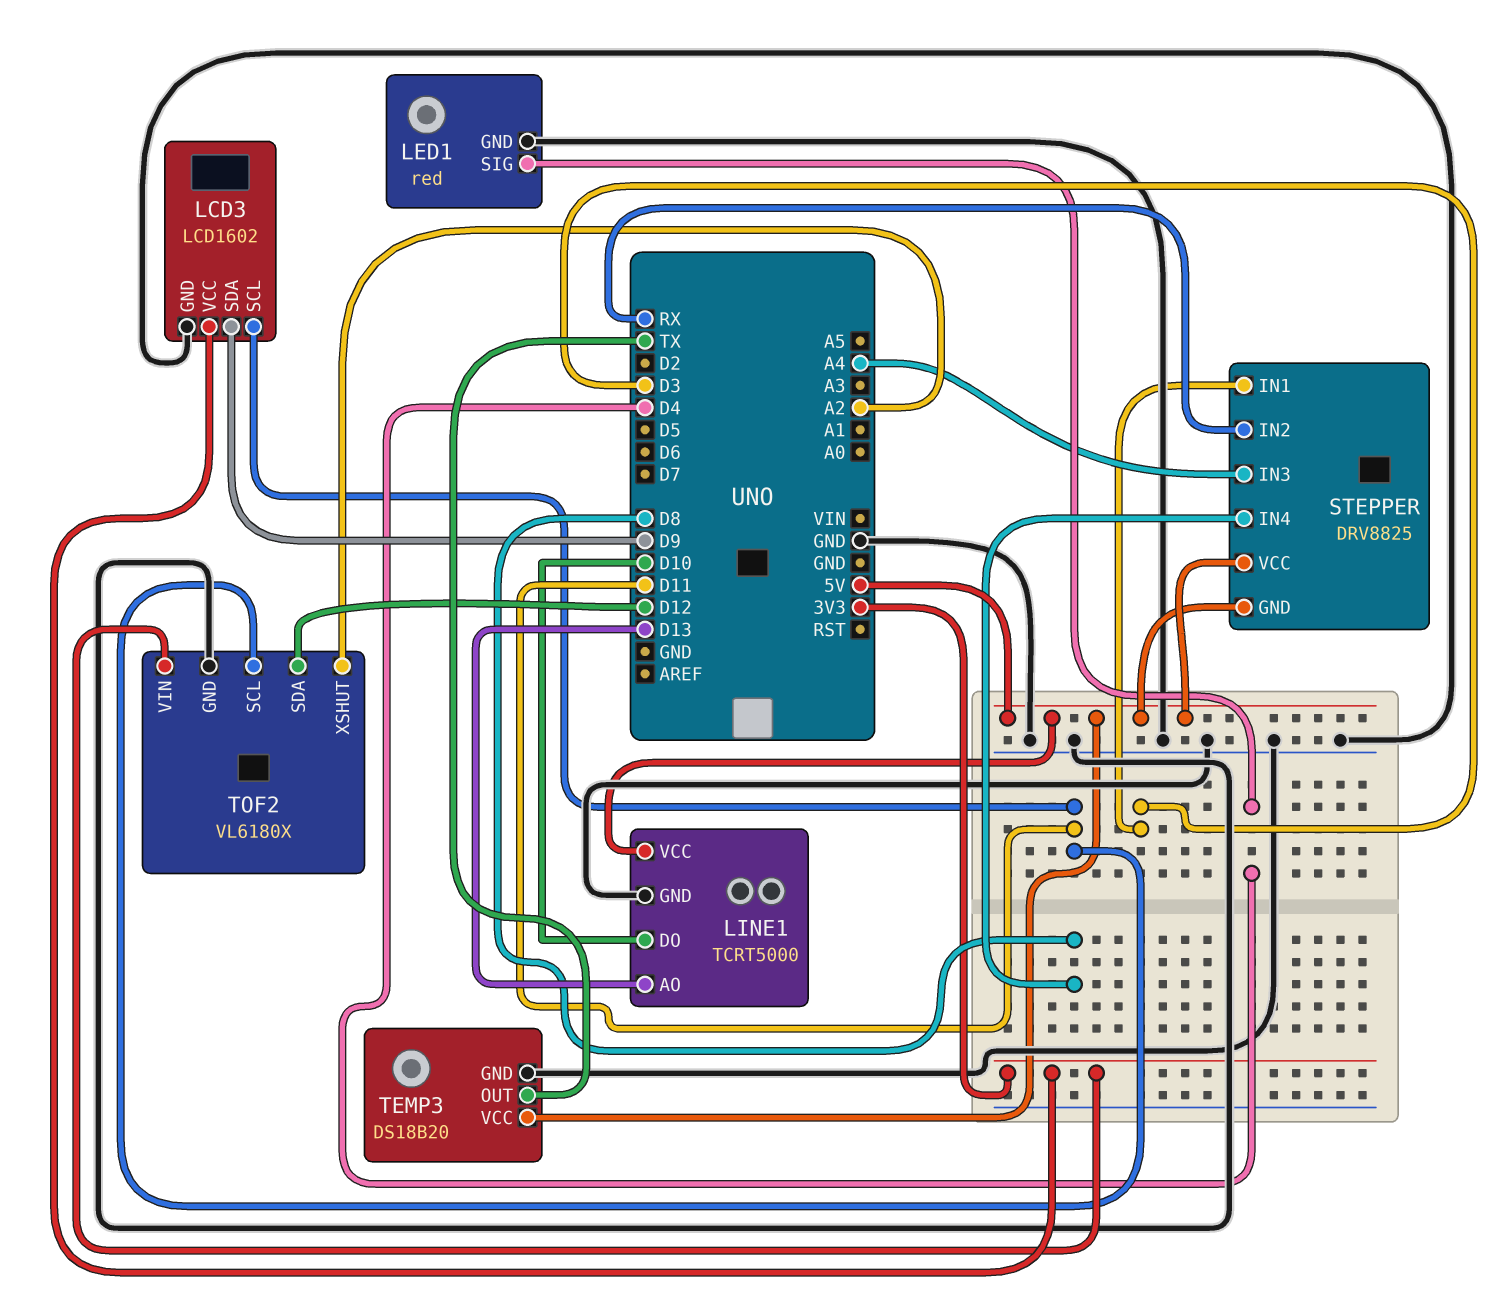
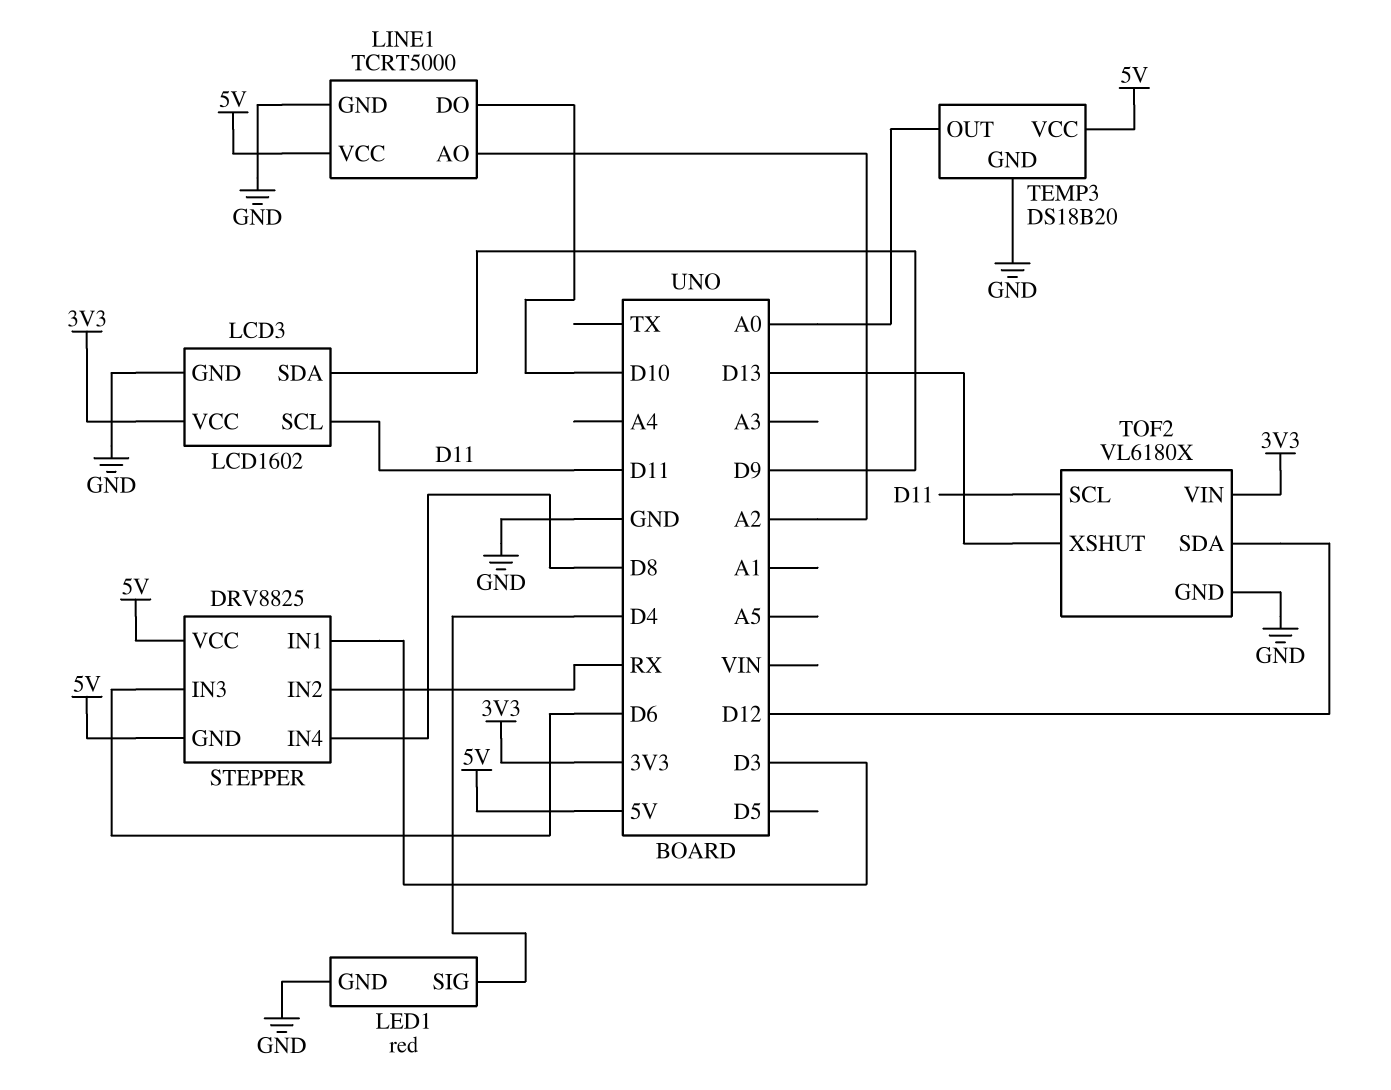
LINE1 pin AO: D13 -> A2
STEPPER pin IN3: A4 -> D6
TEMP3 pin OUT: TX -> A0
TOF2 pin XSHUT: A2 -> D13

